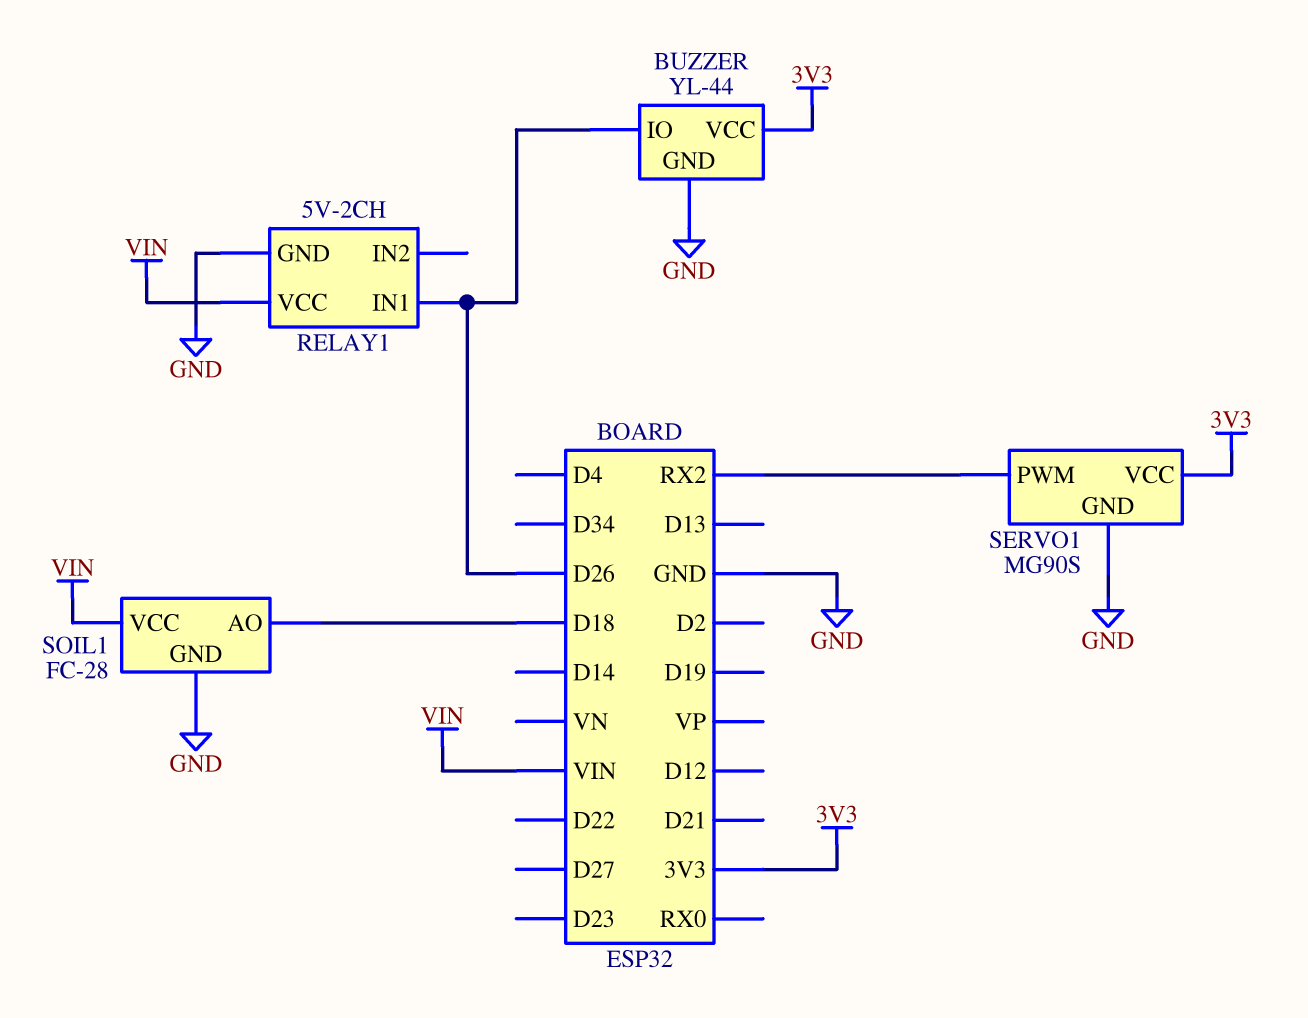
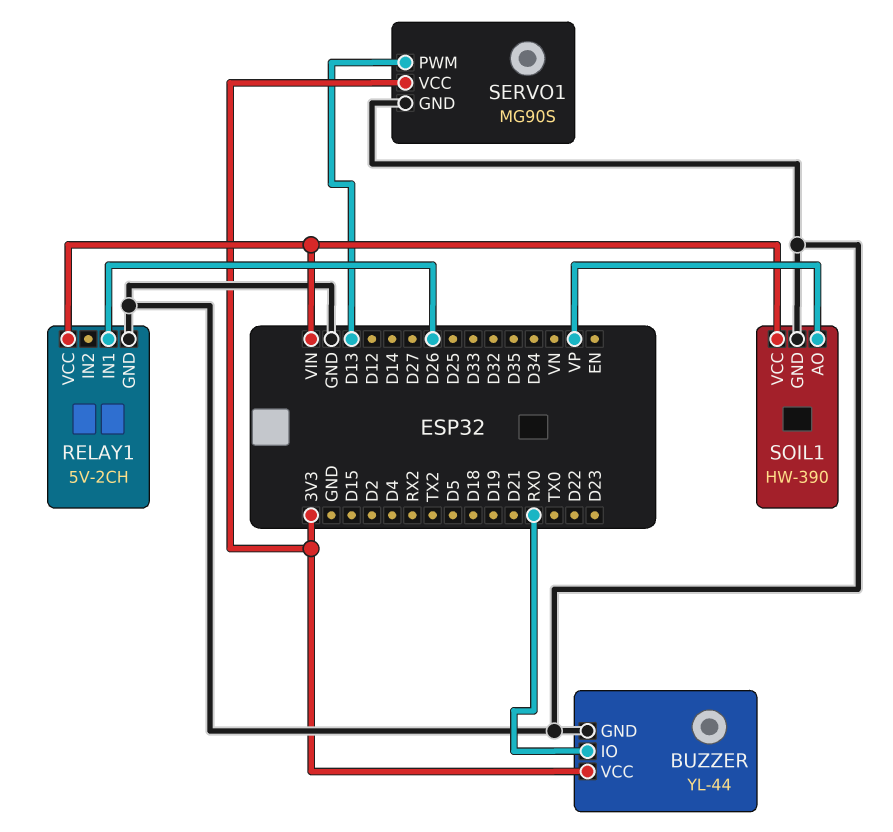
BUZZER pin IO: D26 -> RX0
SERVO1 pin PWM: RX2 -> D13
SOIL1: FC-28 -> HW-390
SOIL1 pin AO: D18 -> VP

